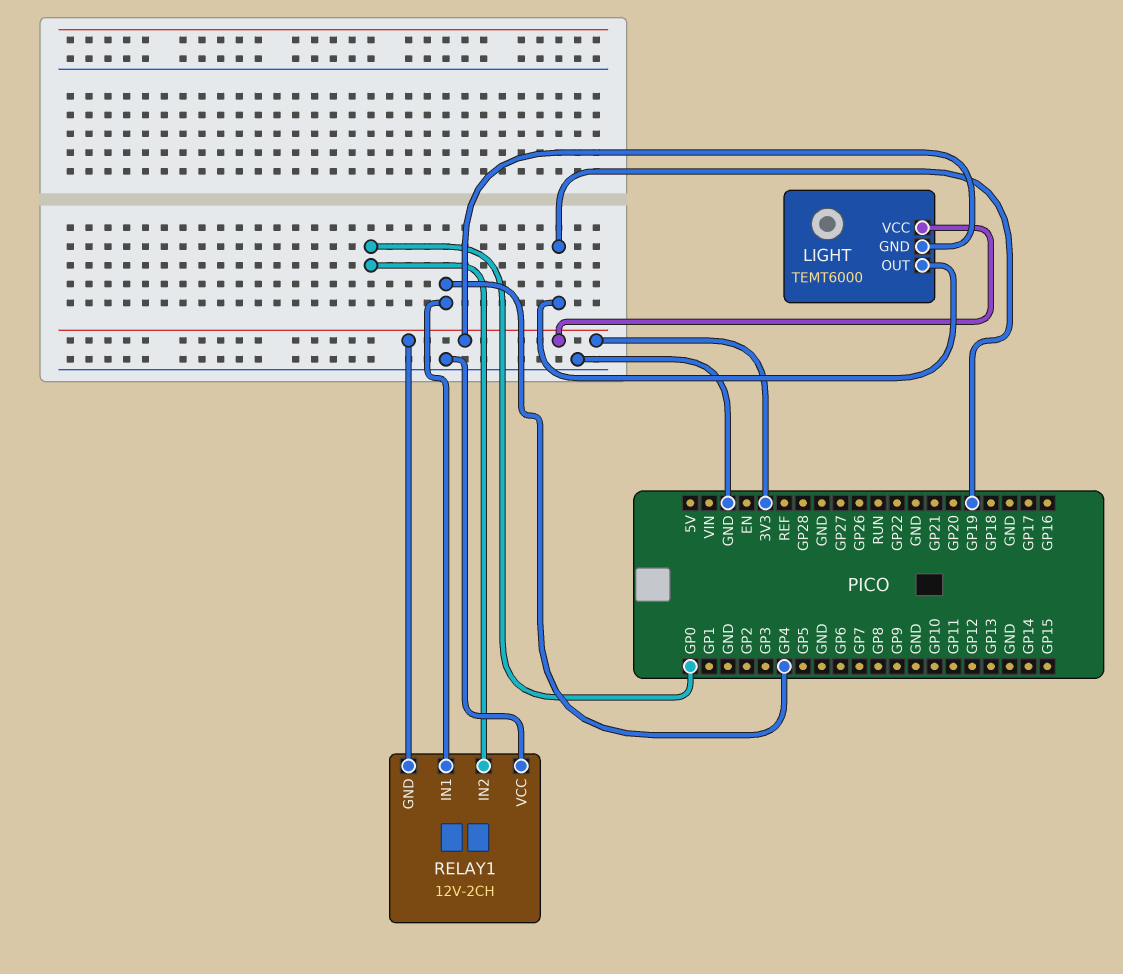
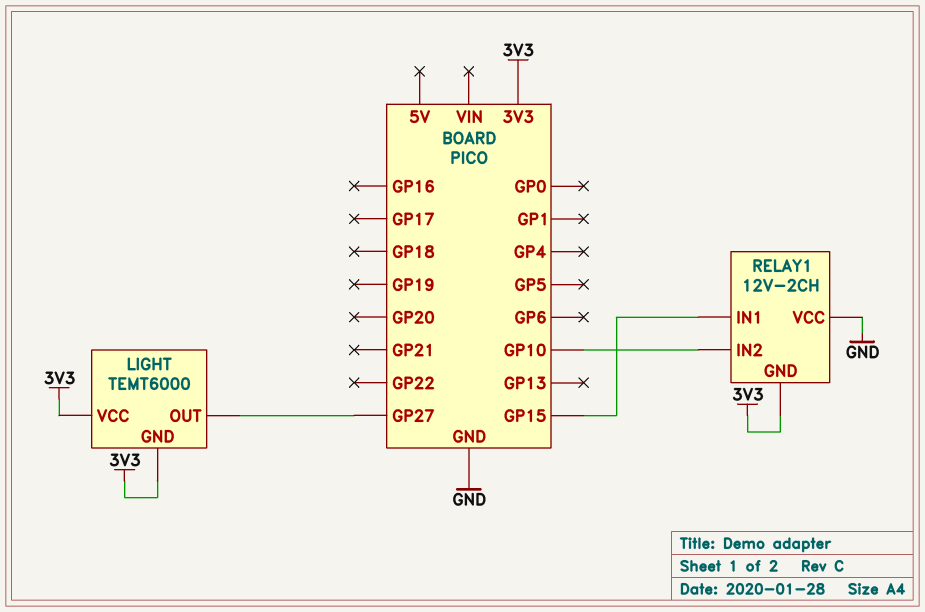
LIGHT pin OUT: GP19 -> GP27
RELAY1 pin IN1: GP4 -> GP15
RELAY1 pin IN2: GP0 -> GP10

